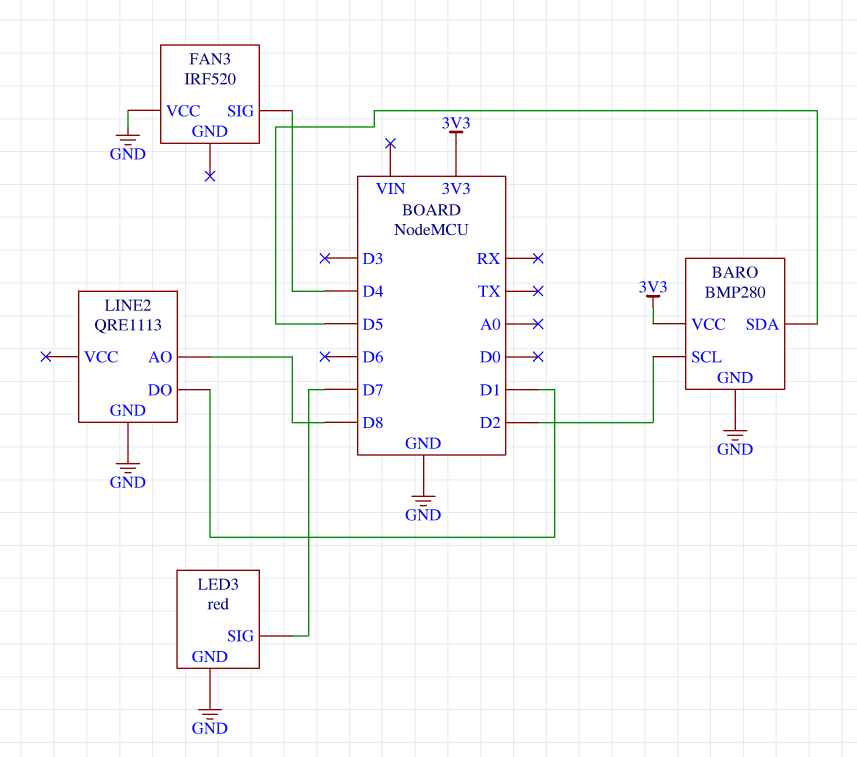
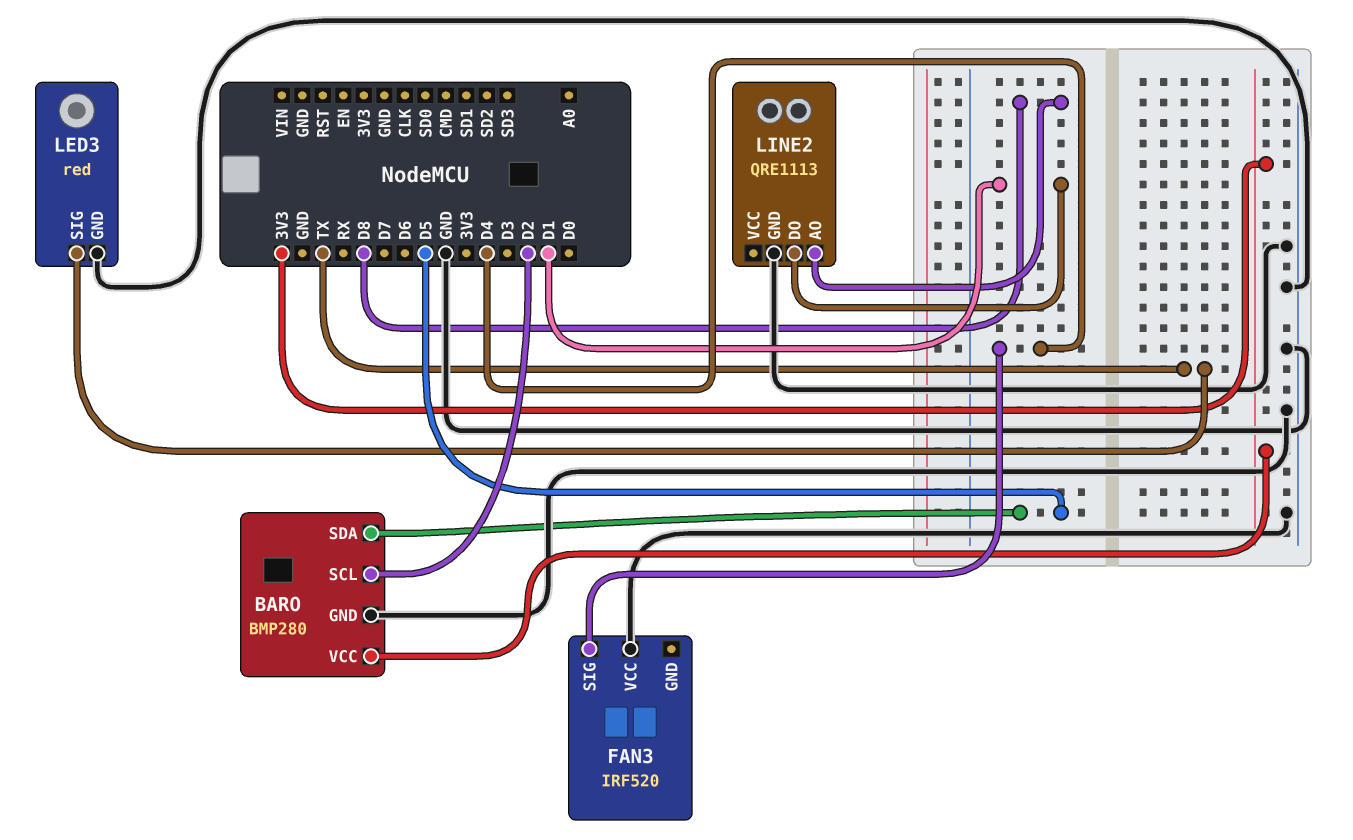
LED3 pin SIG: D7 -> TX

